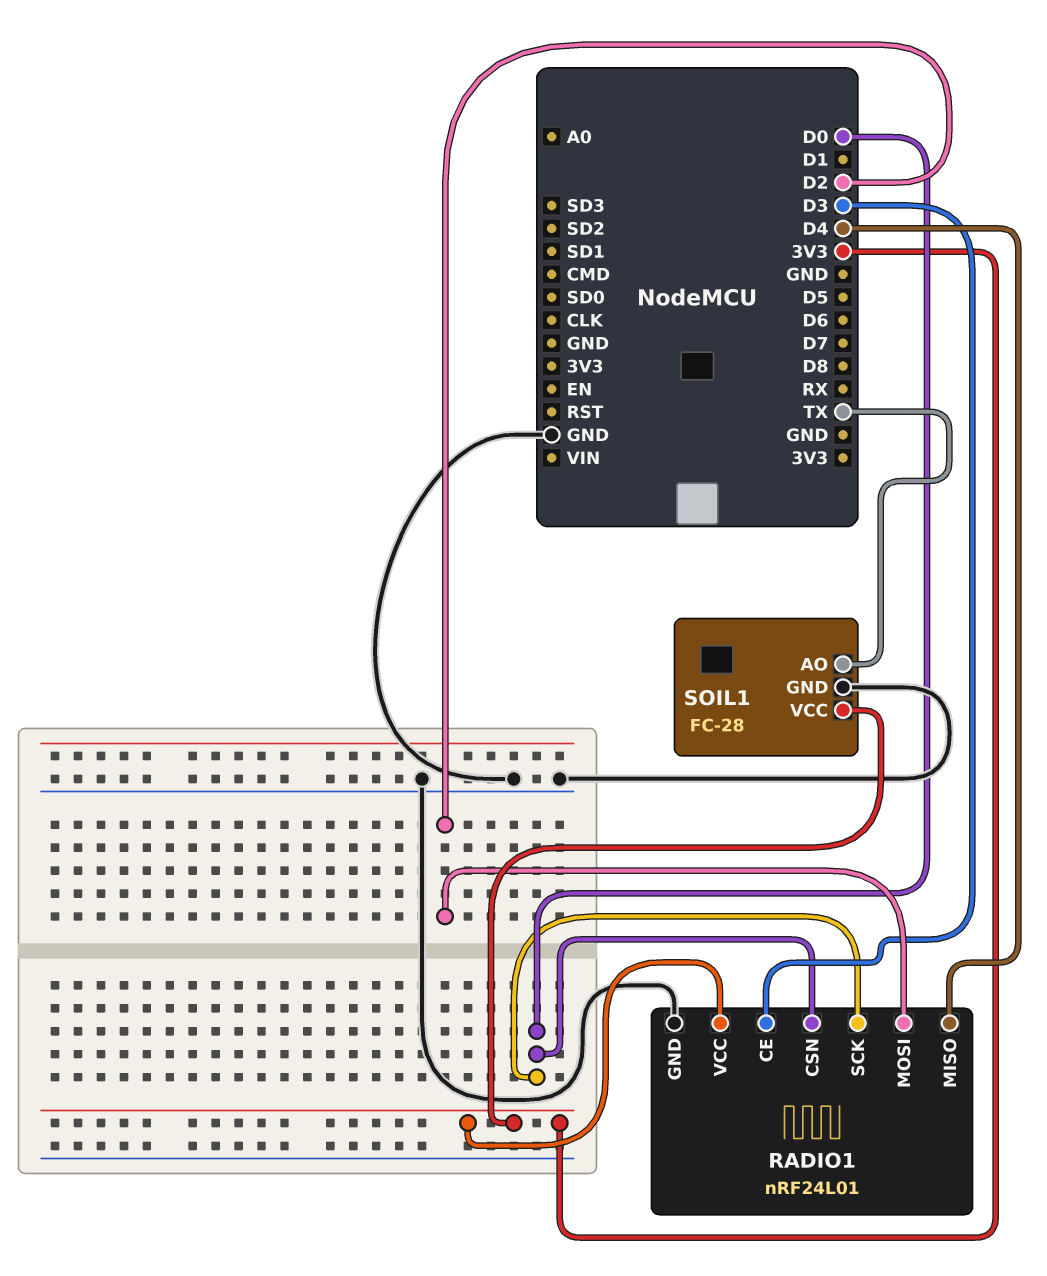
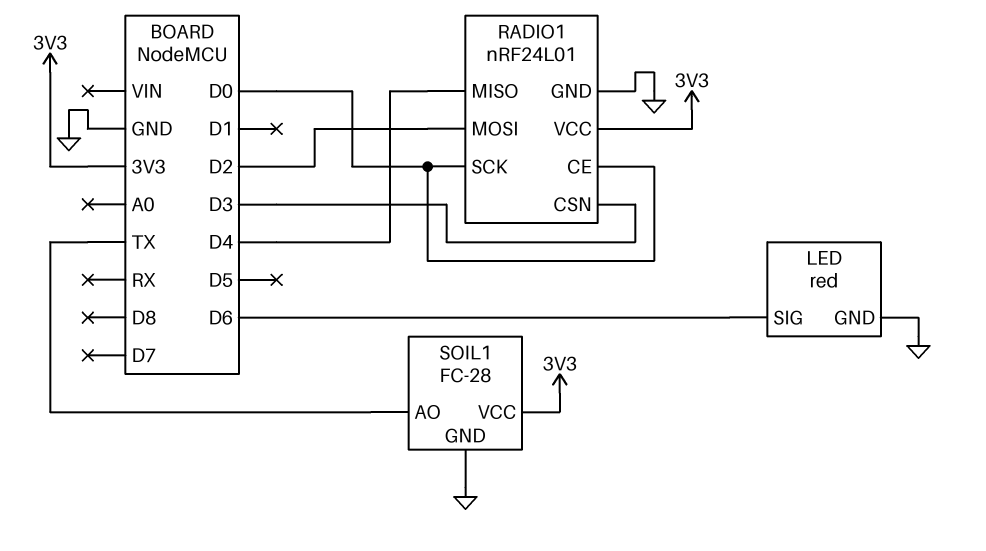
LED: none -> red
LED pin GND: none -> GND
LED pin SIG: none -> D6
RADIO1 pin CE: D3 -> D0
RADIO1 pin CSN: D0 -> D3

